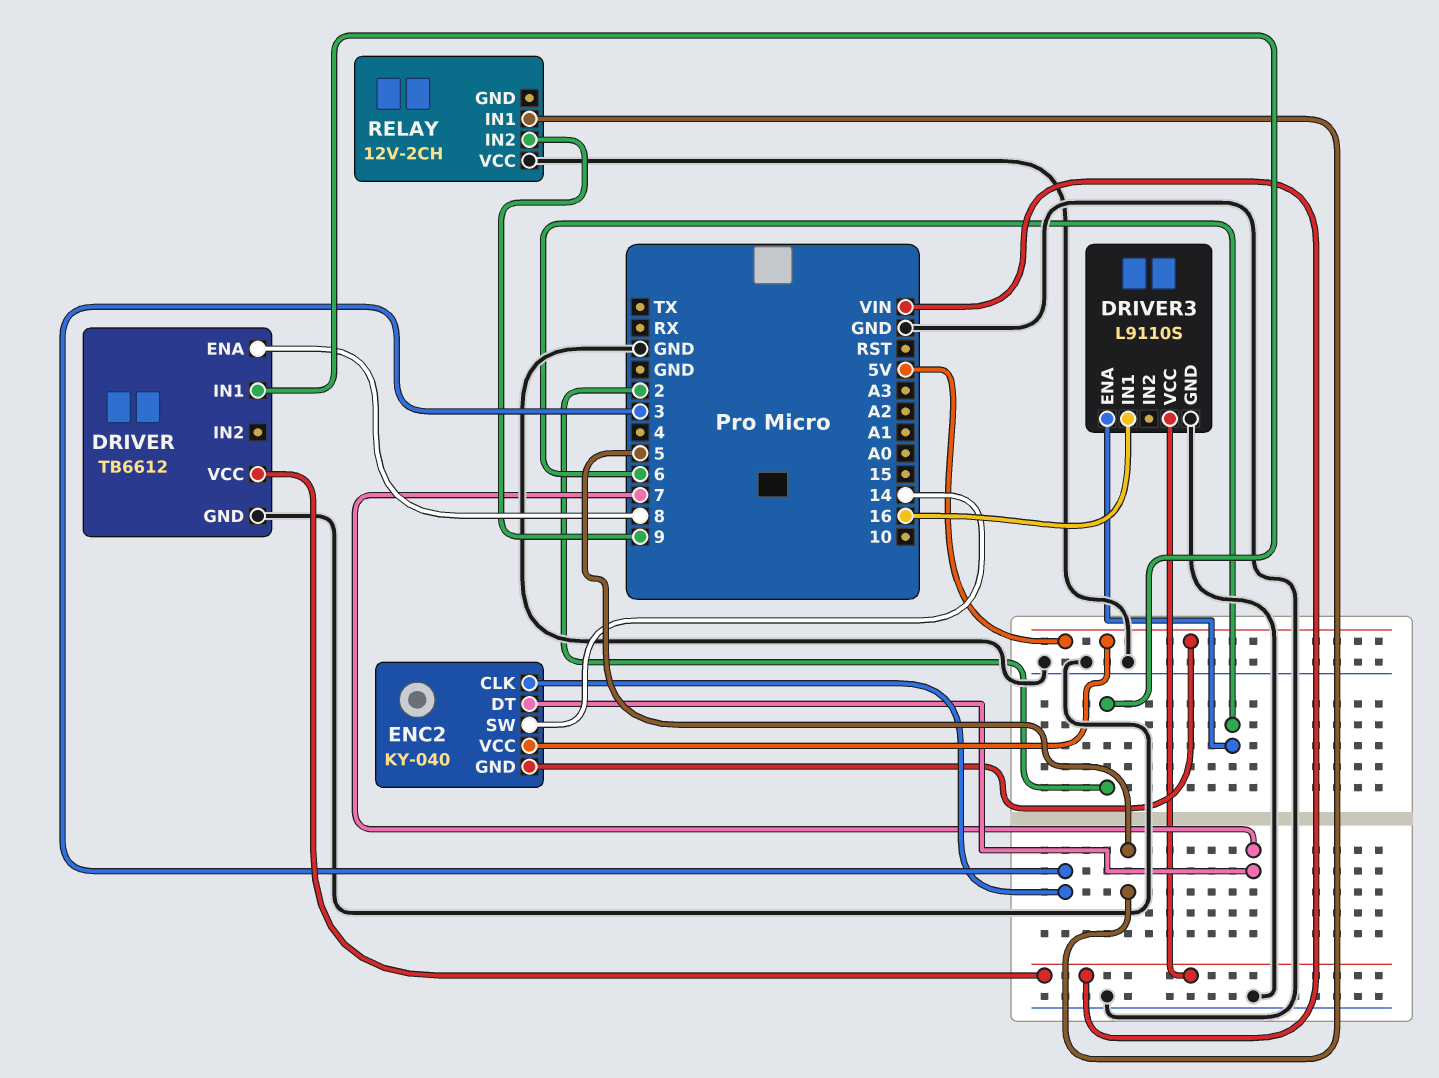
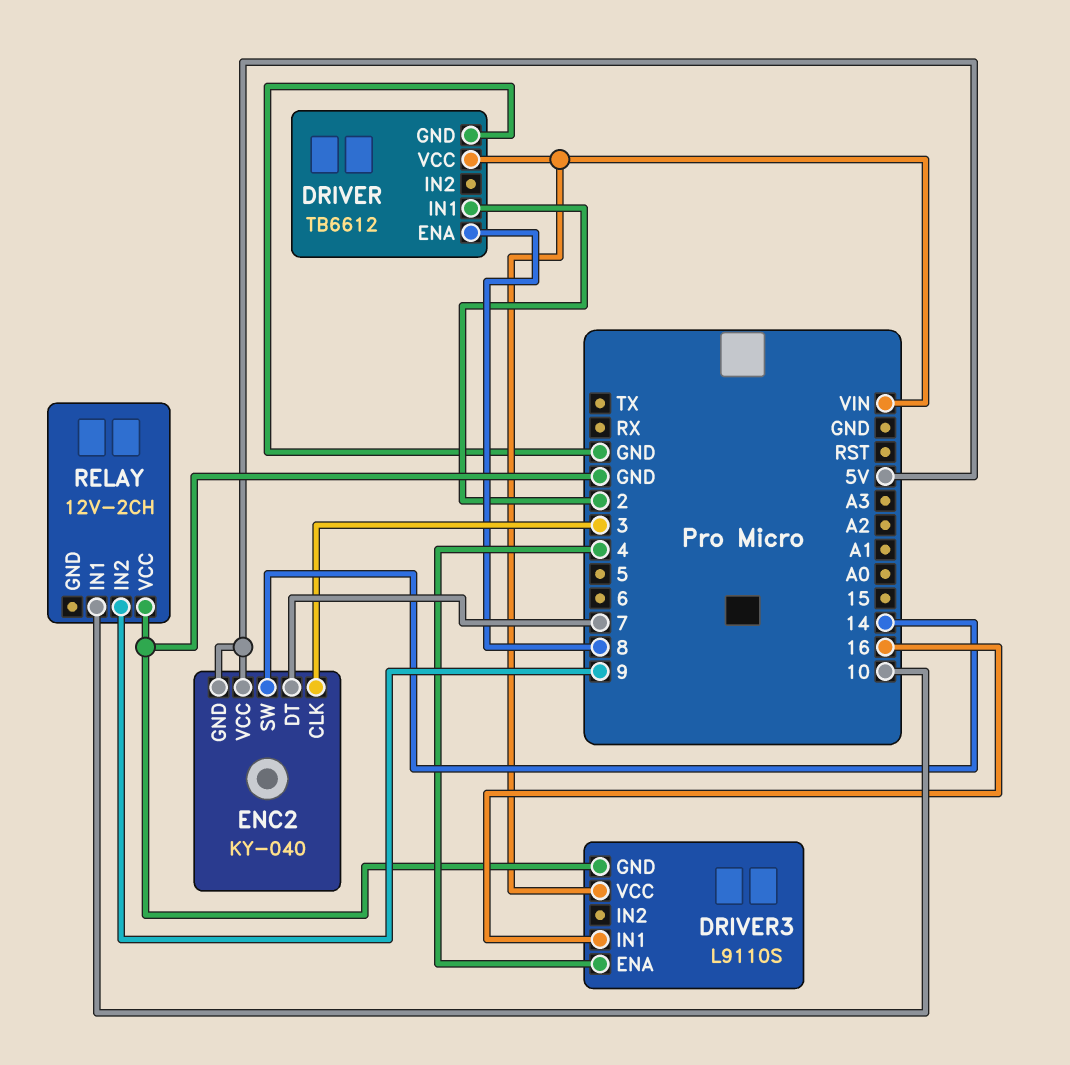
DRIVER3 pin ENA: 6 -> 4
RELAY pin IN1: 5 -> 10

